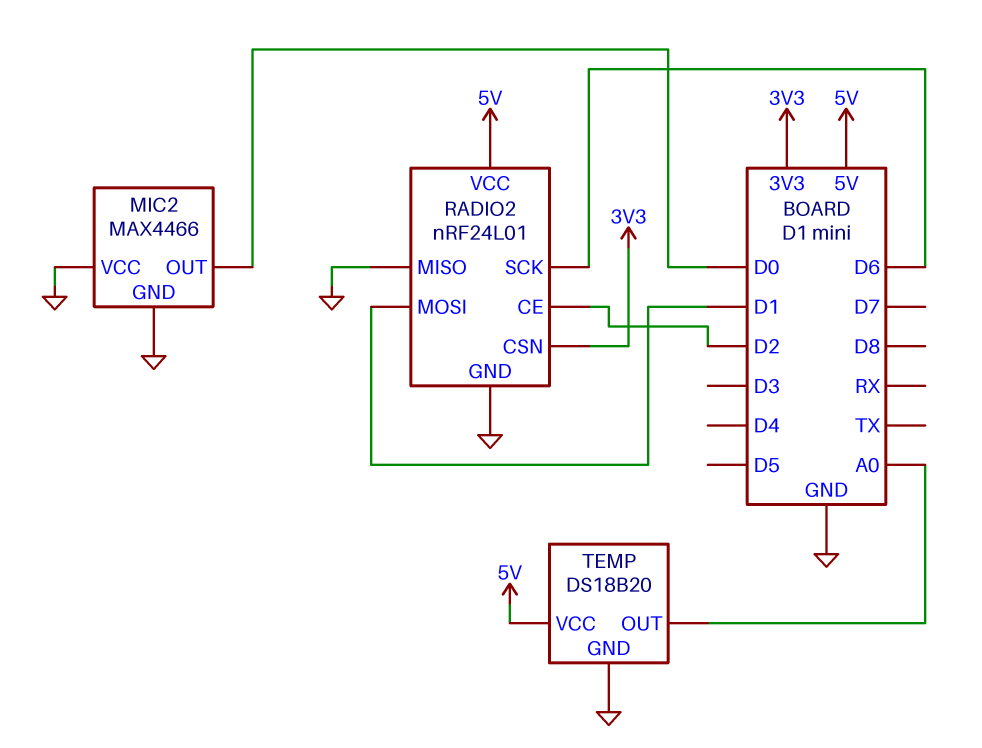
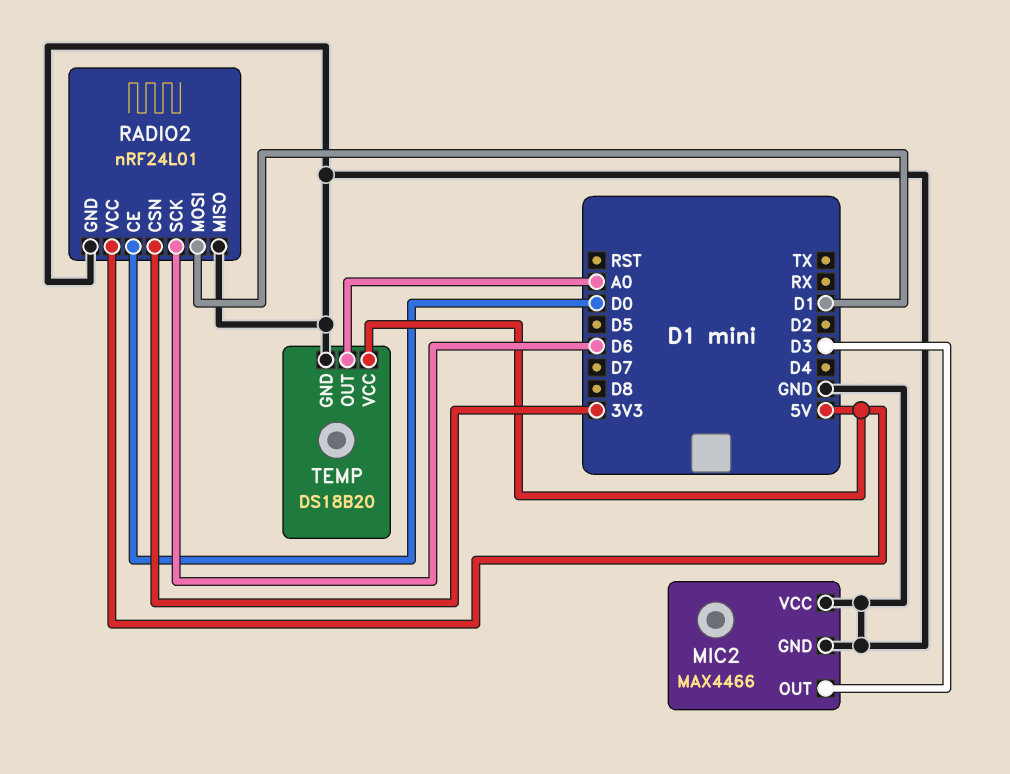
MIC2 pin OUT: D0 -> D3
RADIO2 pin CE: D2 -> D0

